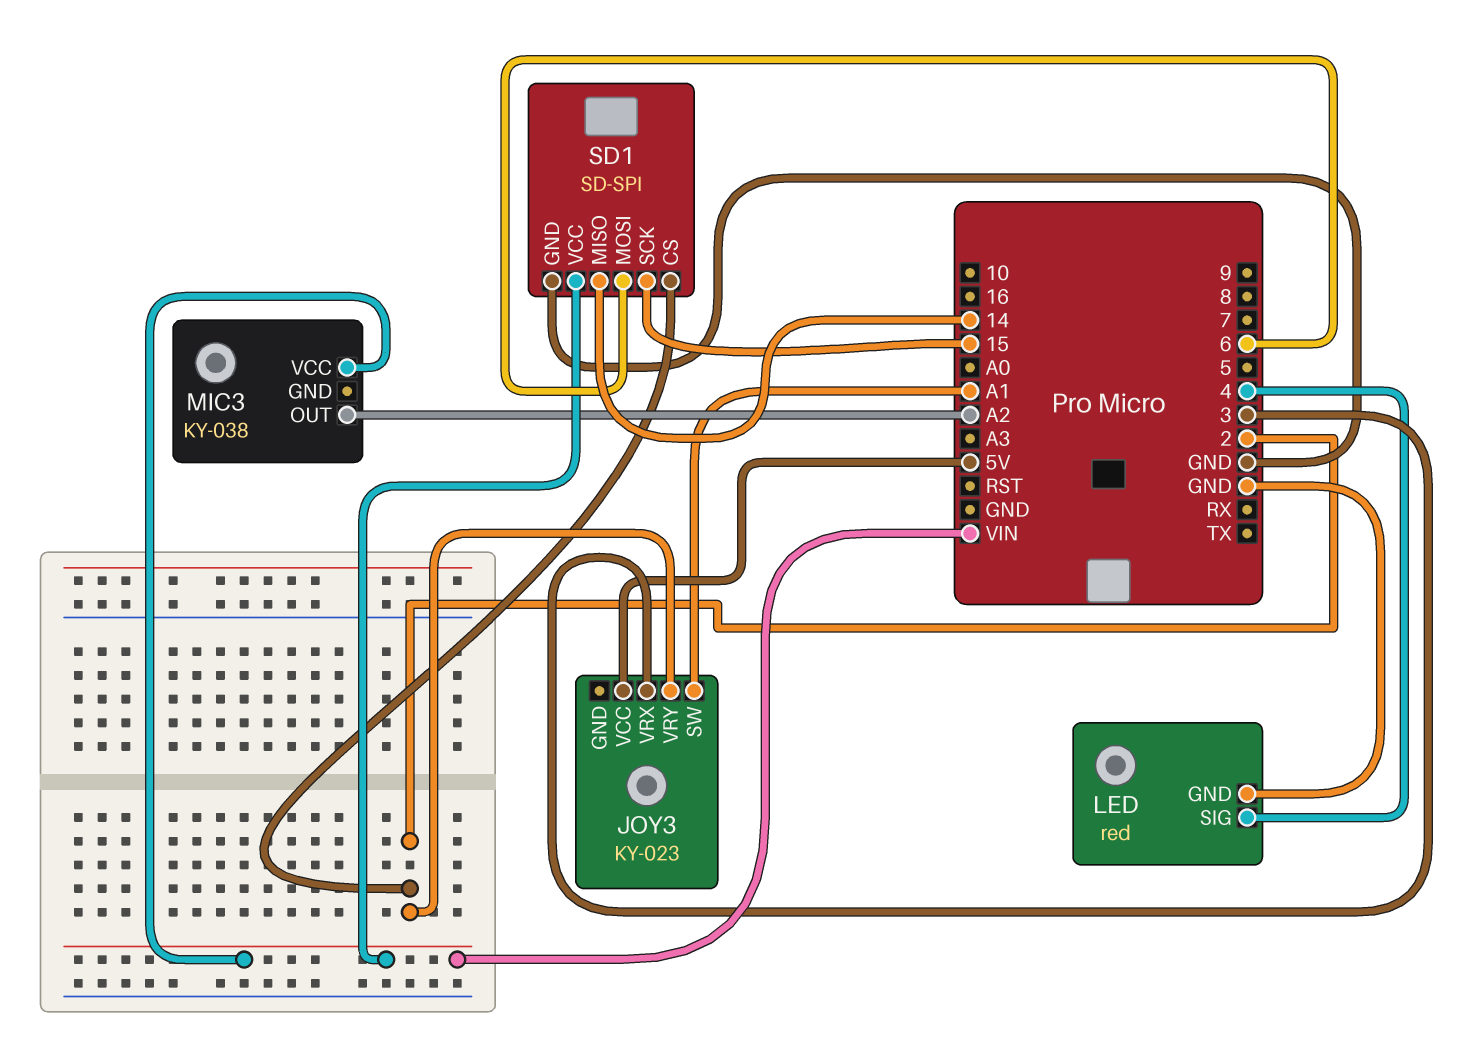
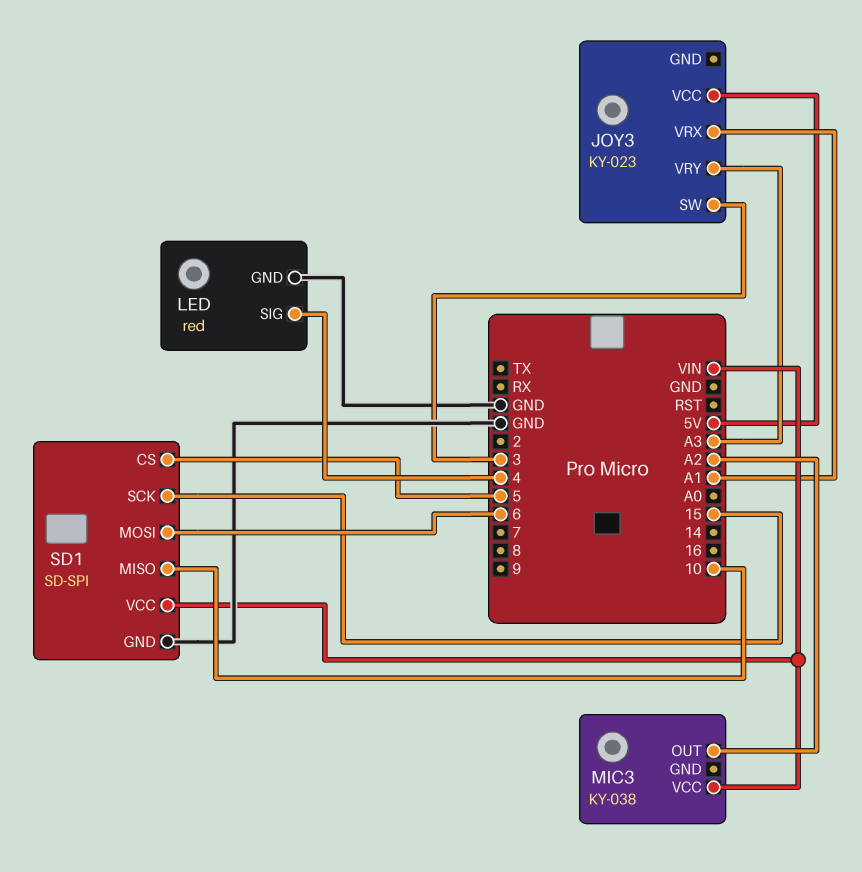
JOY3 pin SW: A1 -> 3
JOY3 pin VRX: 3 -> A1
JOY3 pin VRY: 2 -> A3
SD1 pin CS: 2 -> 5
SD1 pin MISO: 14 -> 10

